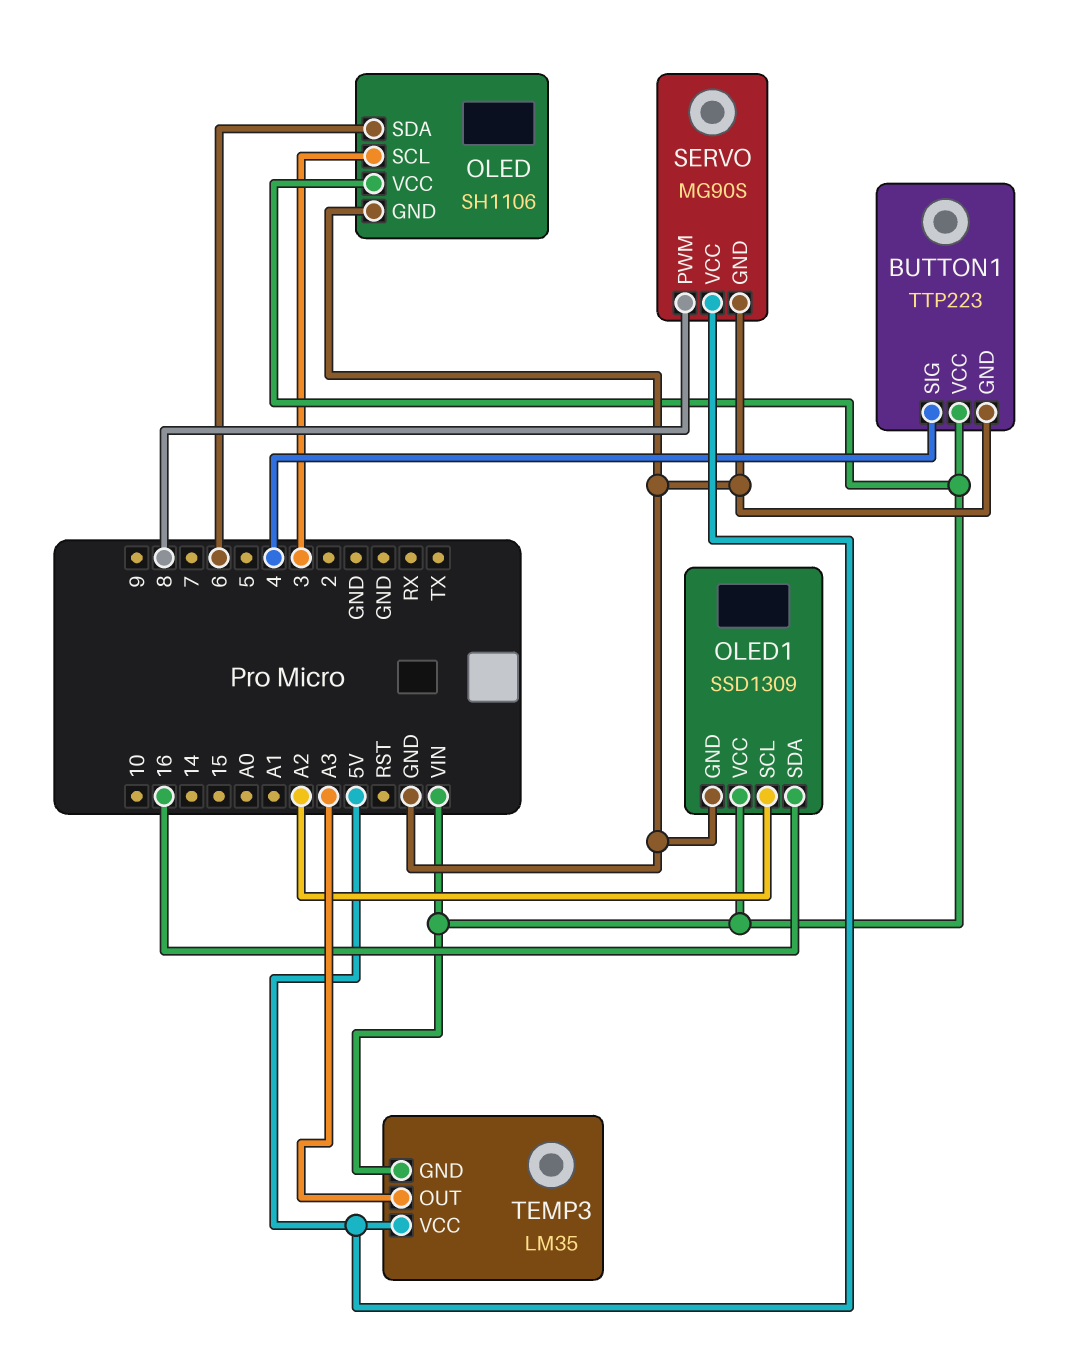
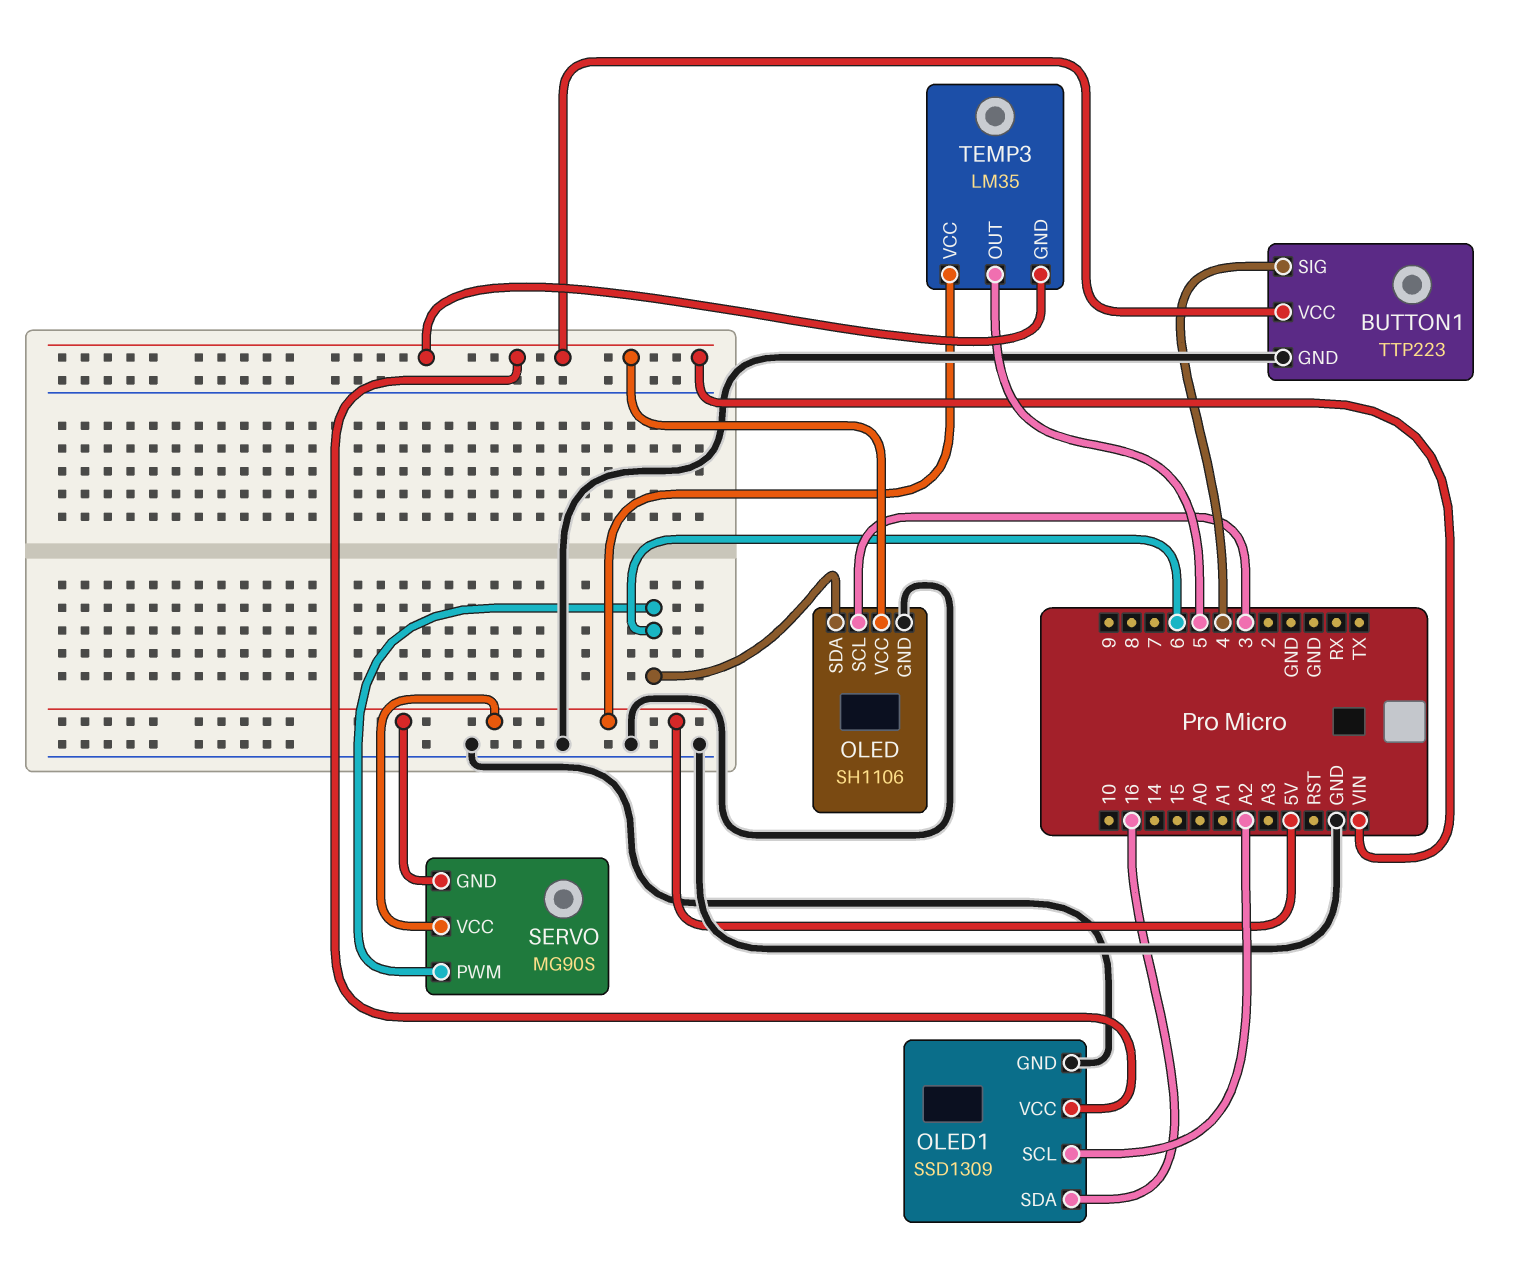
SERVO pin GND: GND -> 5V
SERVO pin PWM: 8 -> 6
TEMP3 pin OUT: A3 -> 5

